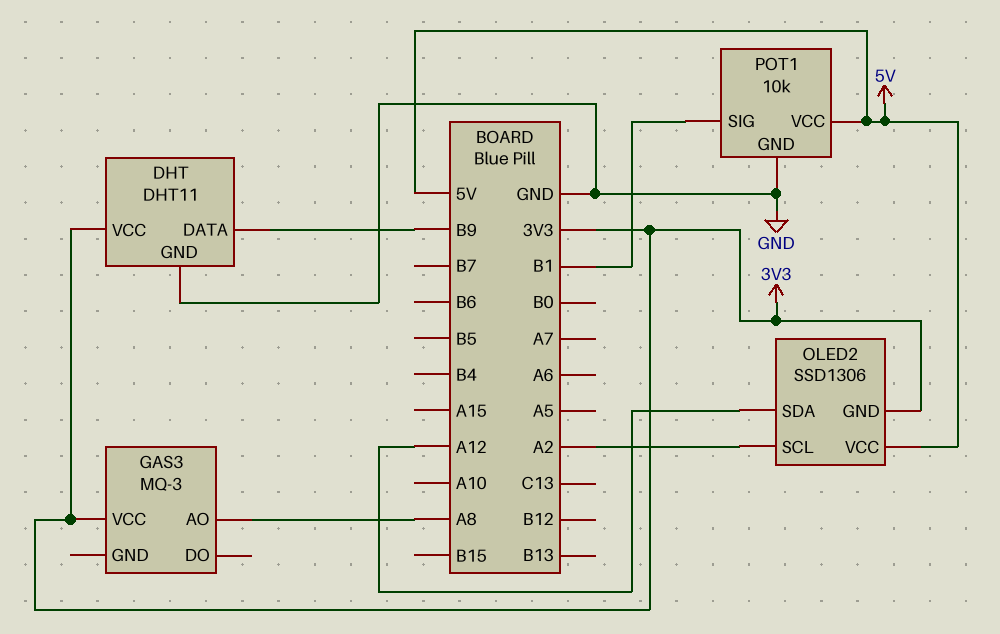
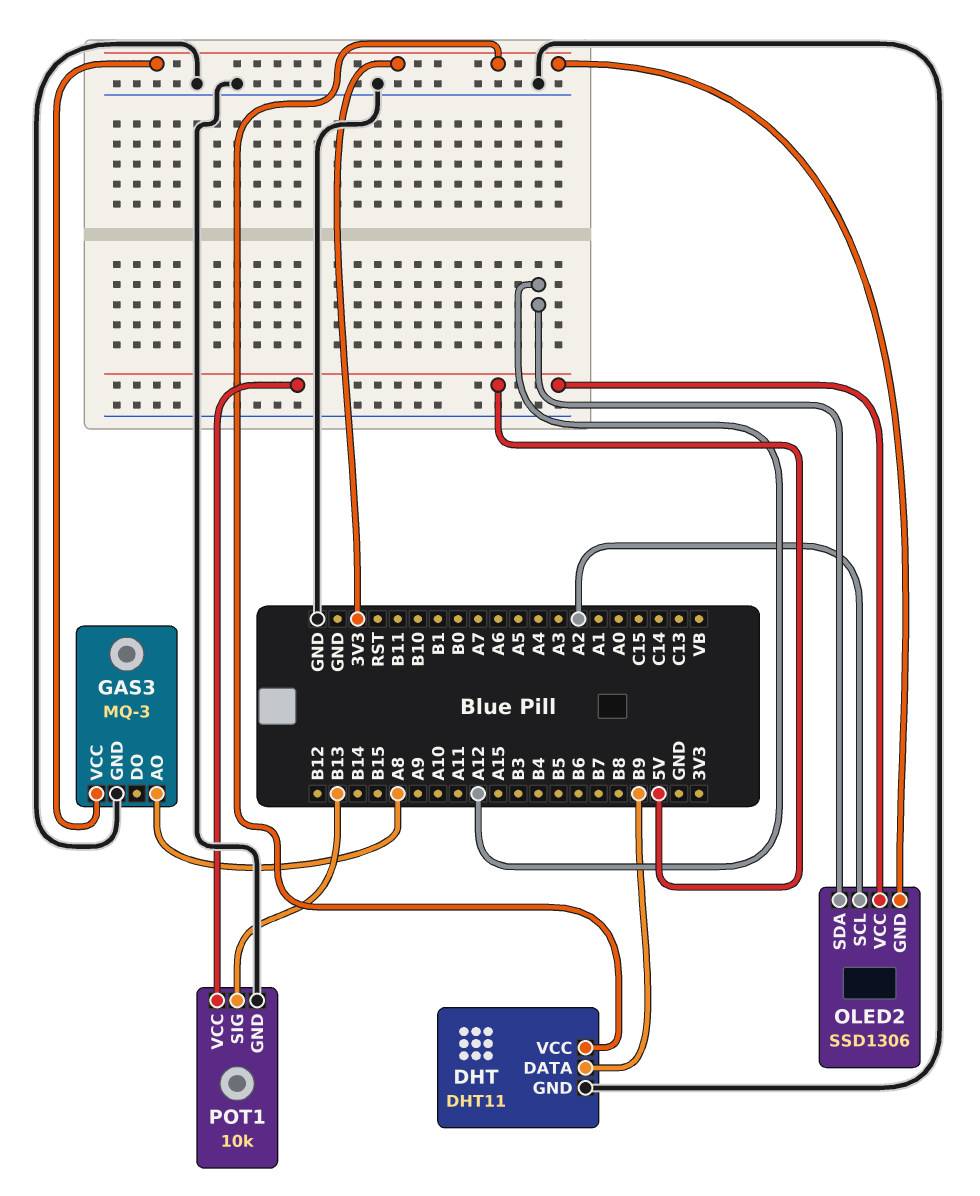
GAS3 pin GND: none -> GND
POT1 pin SIG: B1 -> B13

